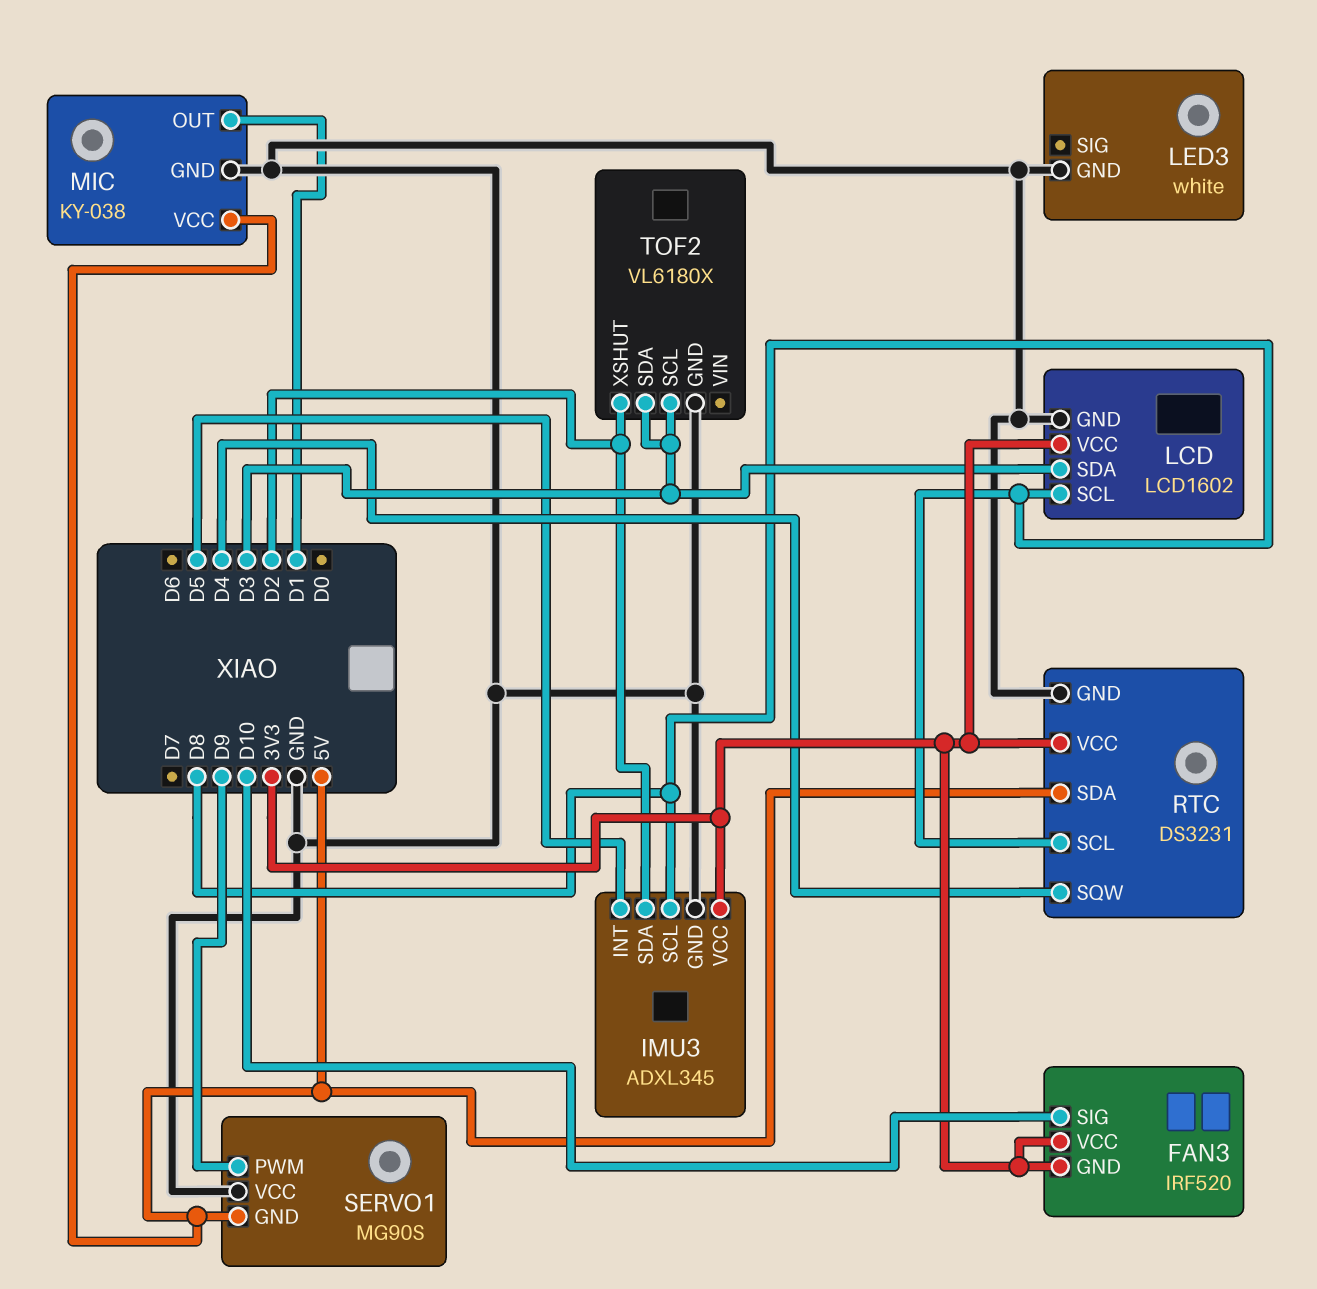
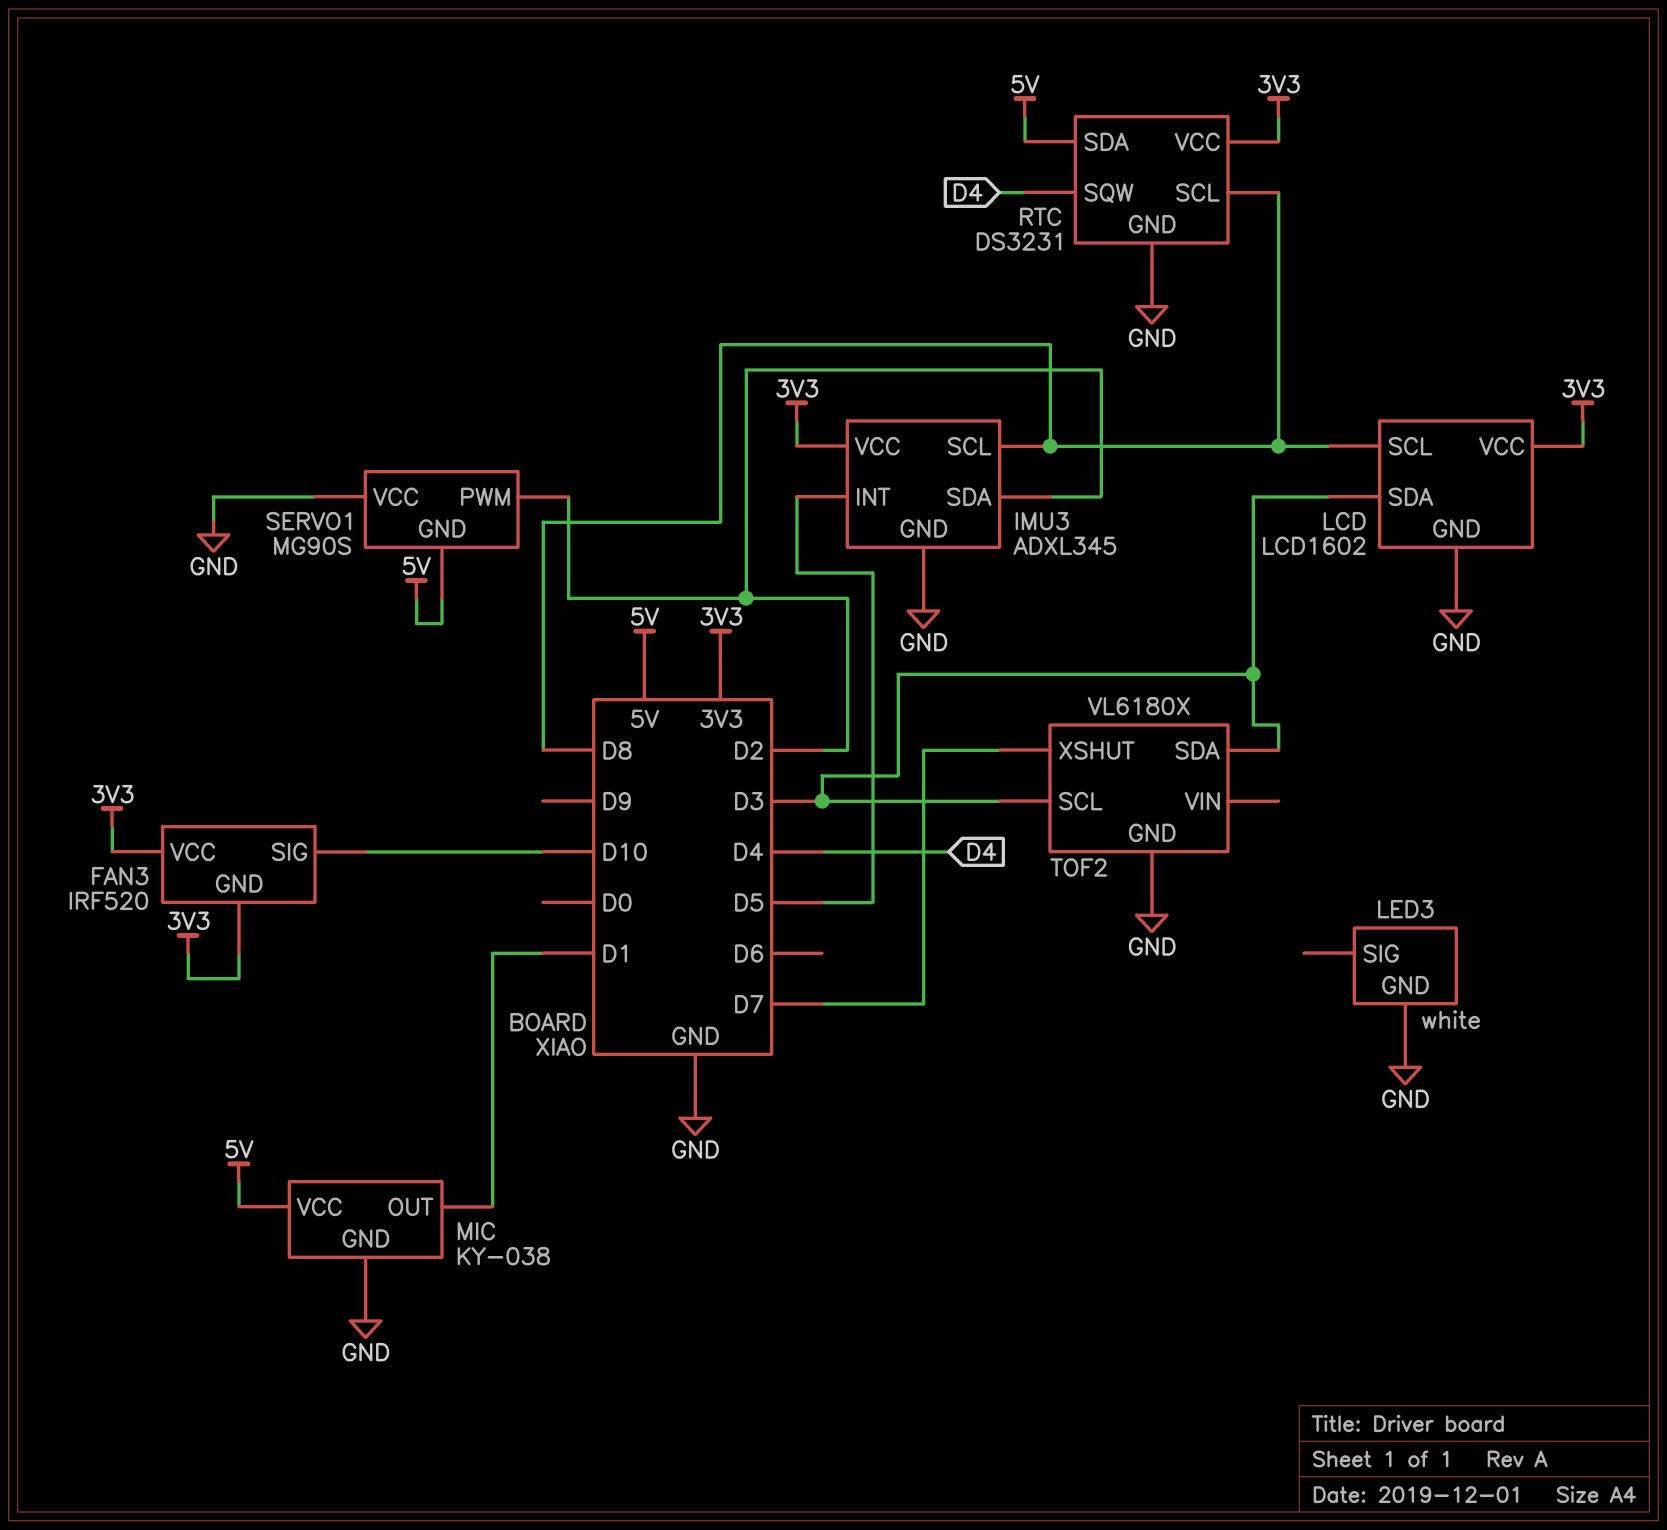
SERVO1 pin PWM: D9 -> D2
TOF2 pin XSHUT: D2 -> D7

